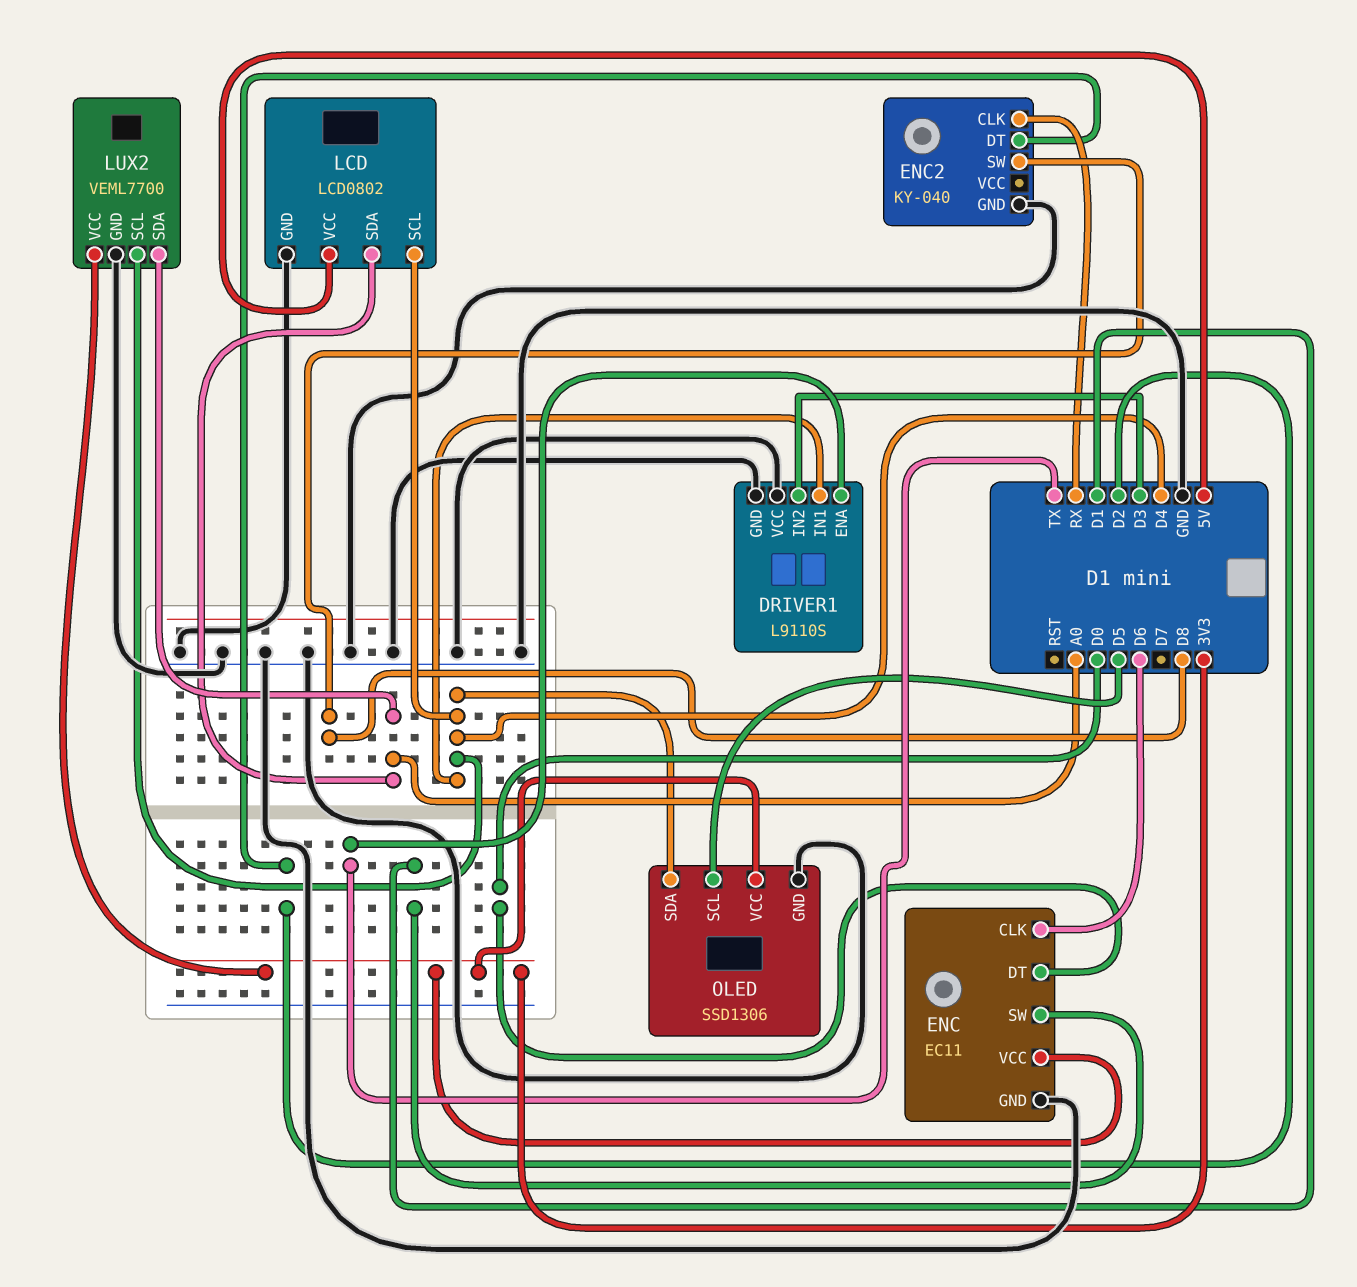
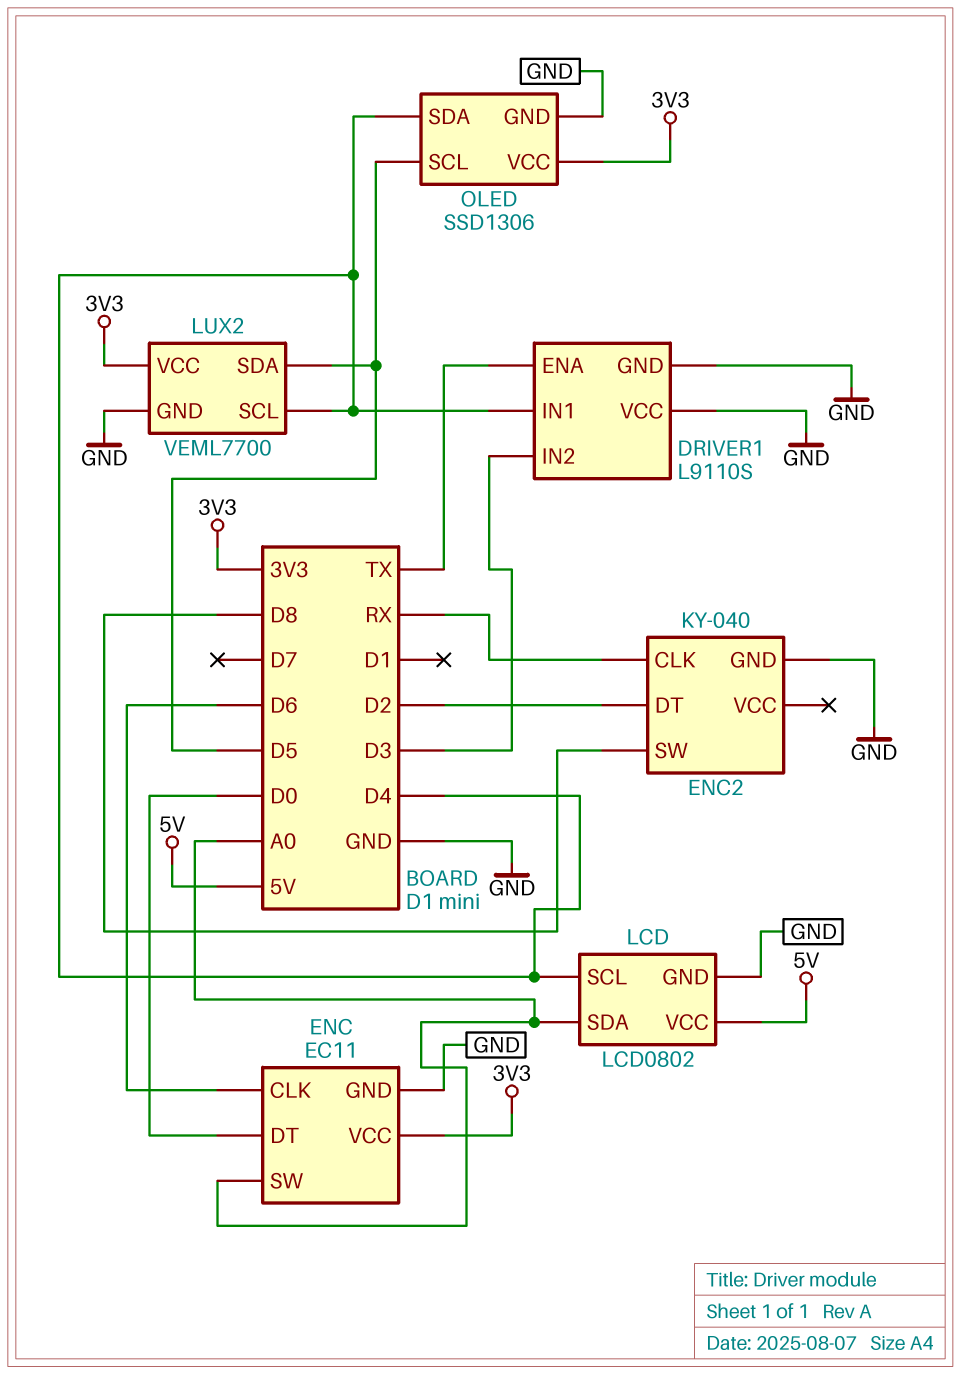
ENC pin SW: D1 -> A0
LUX2 pin SDA: A0 -> D5

